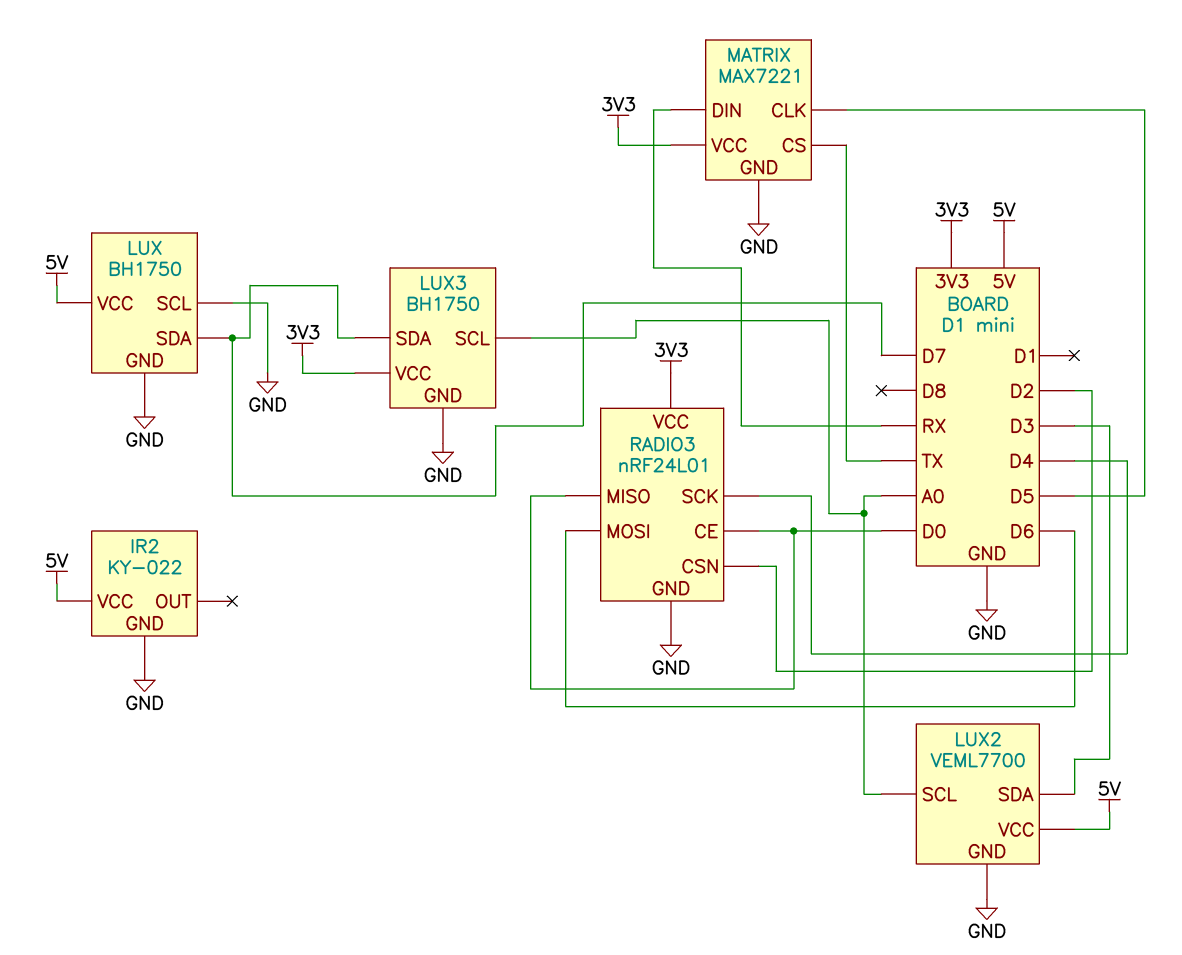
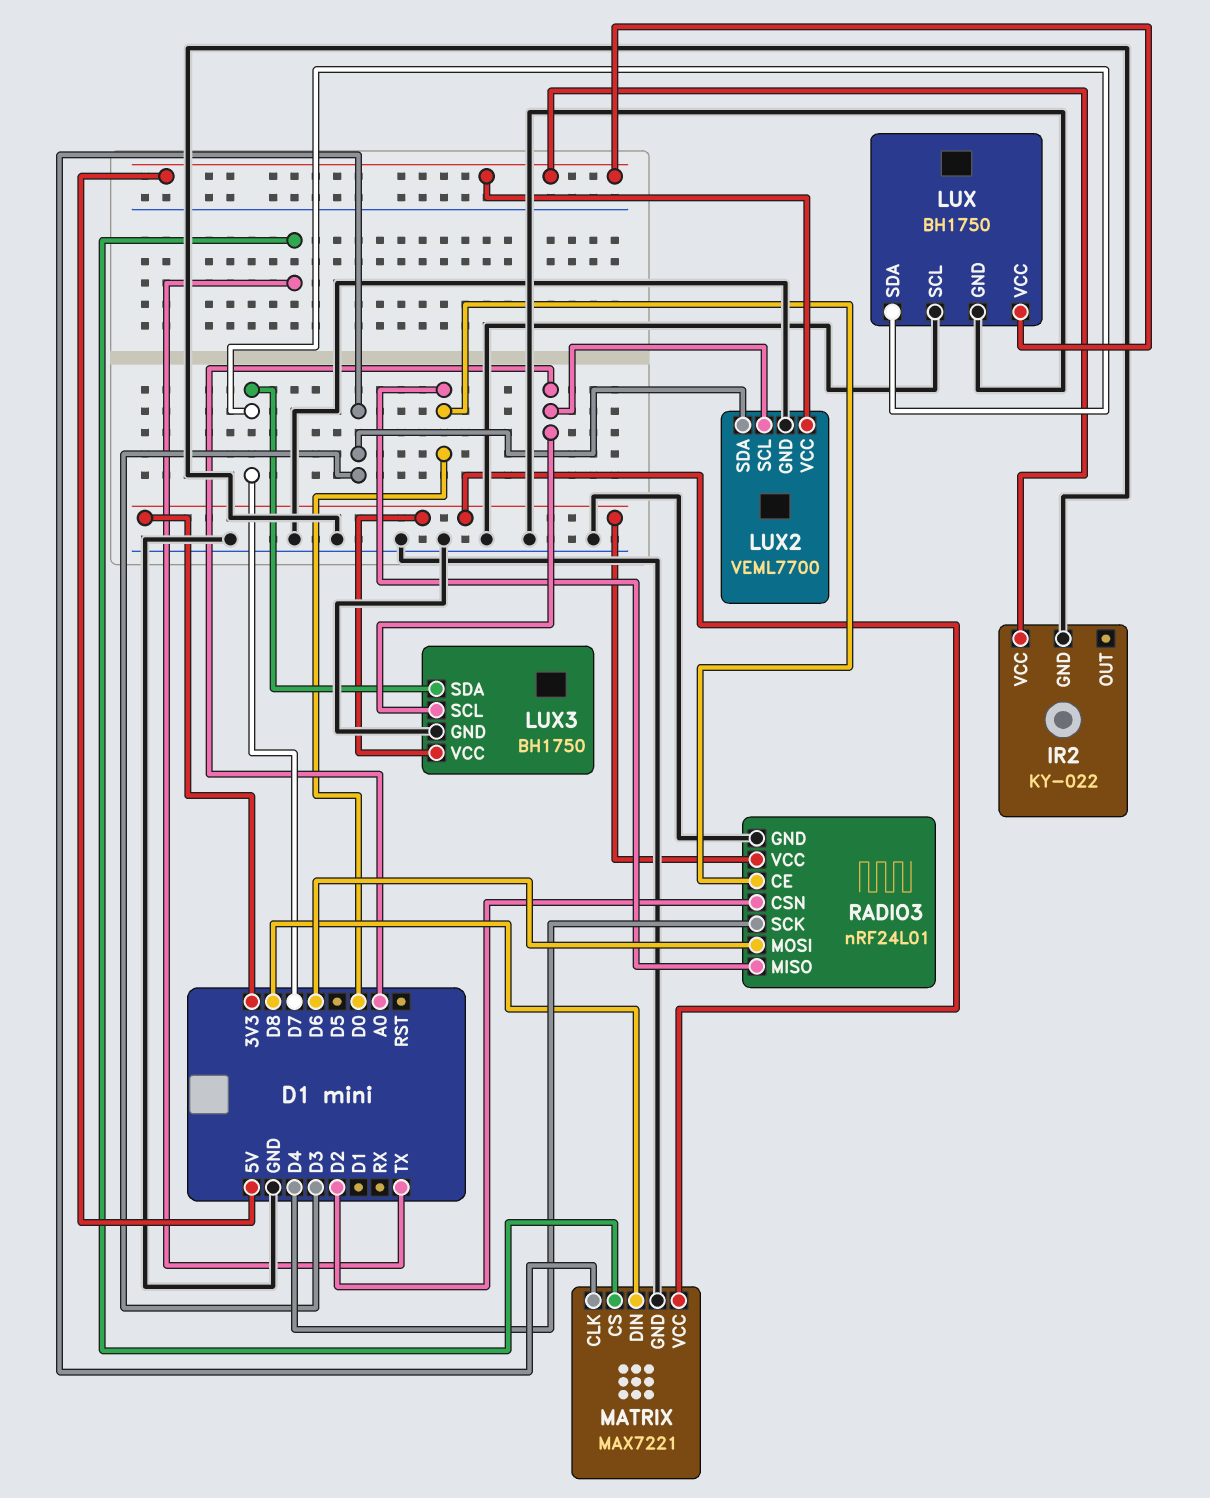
MATRIX pin CLK: D5 -> D3
MATRIX pin DIN: RX -> D8

